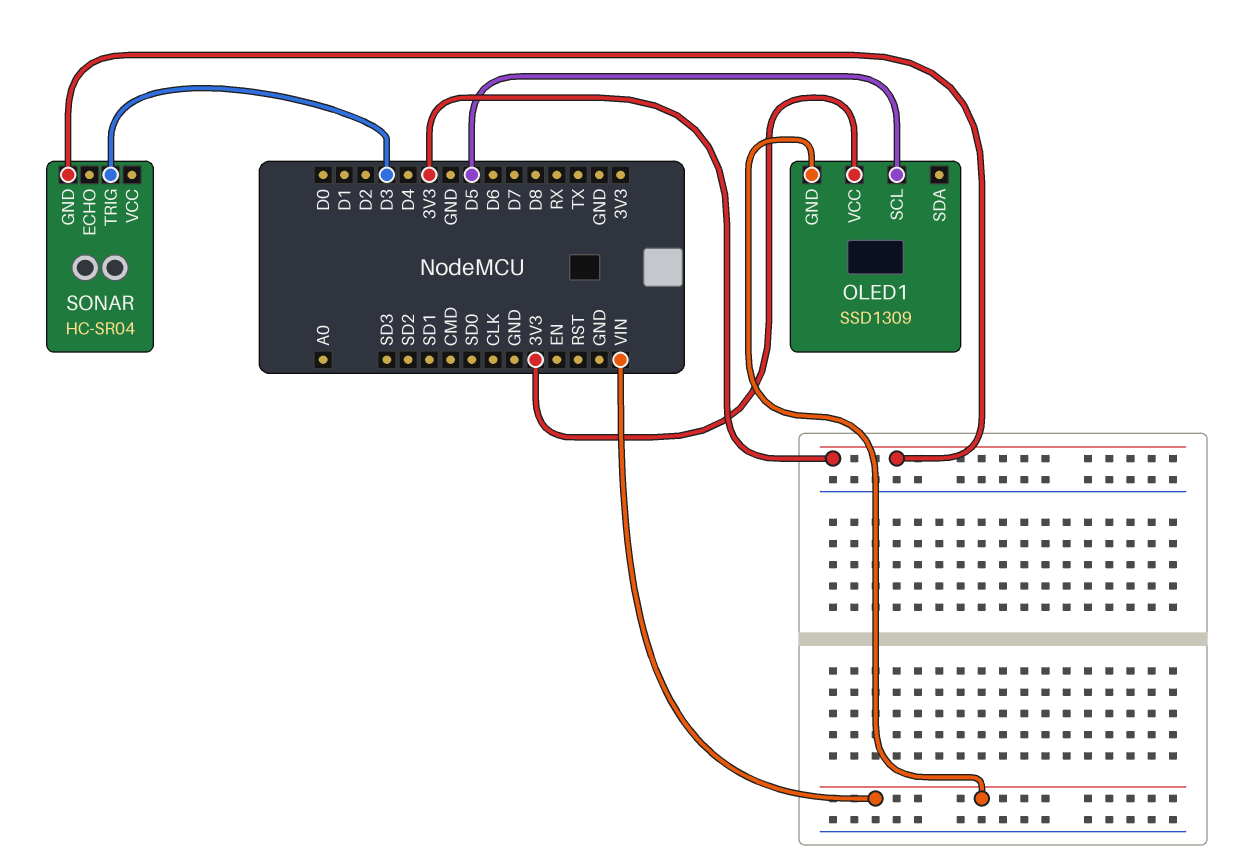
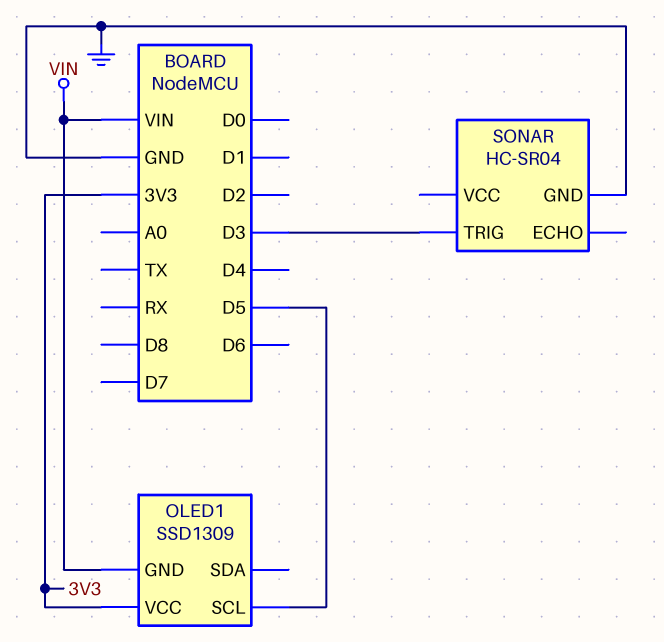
SONAR pin GND: 3V3 -> GND

